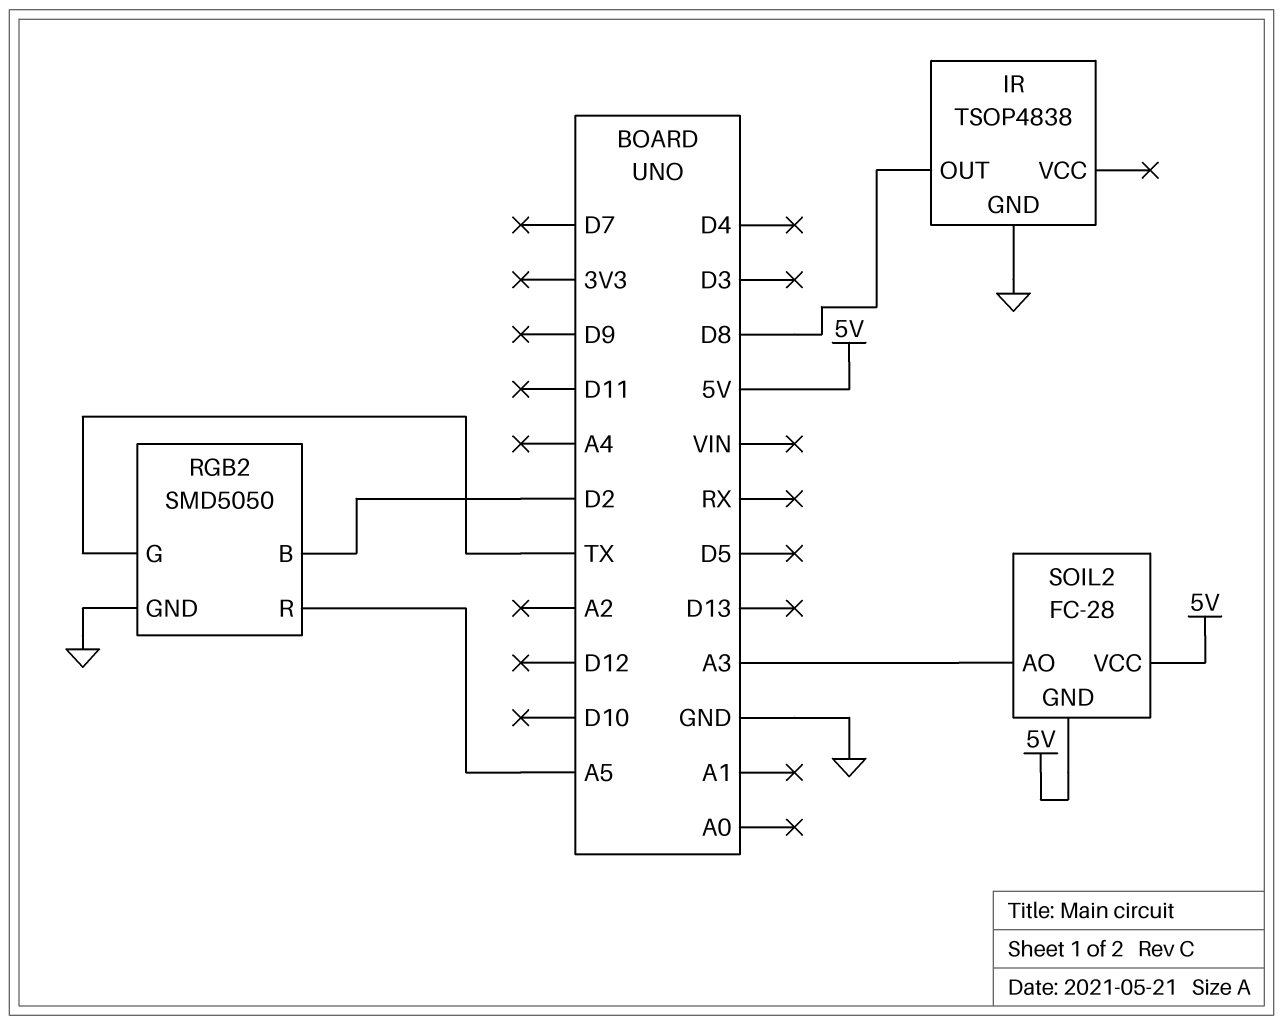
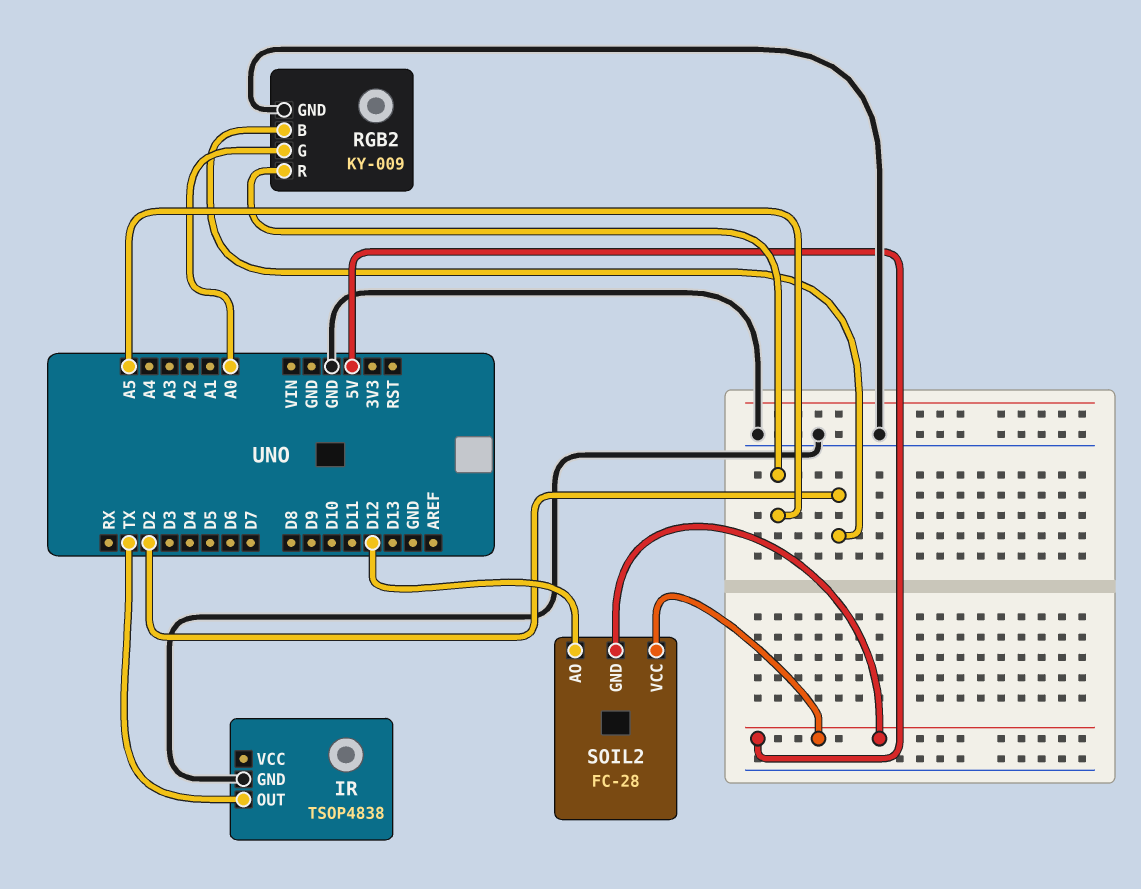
IR pin OUT: D8 -> TX
RGB2: SMD5050 -> KY-009
RGB2 pin G: TX -> A0
SOIL2 pin AO: A3 -> D12

